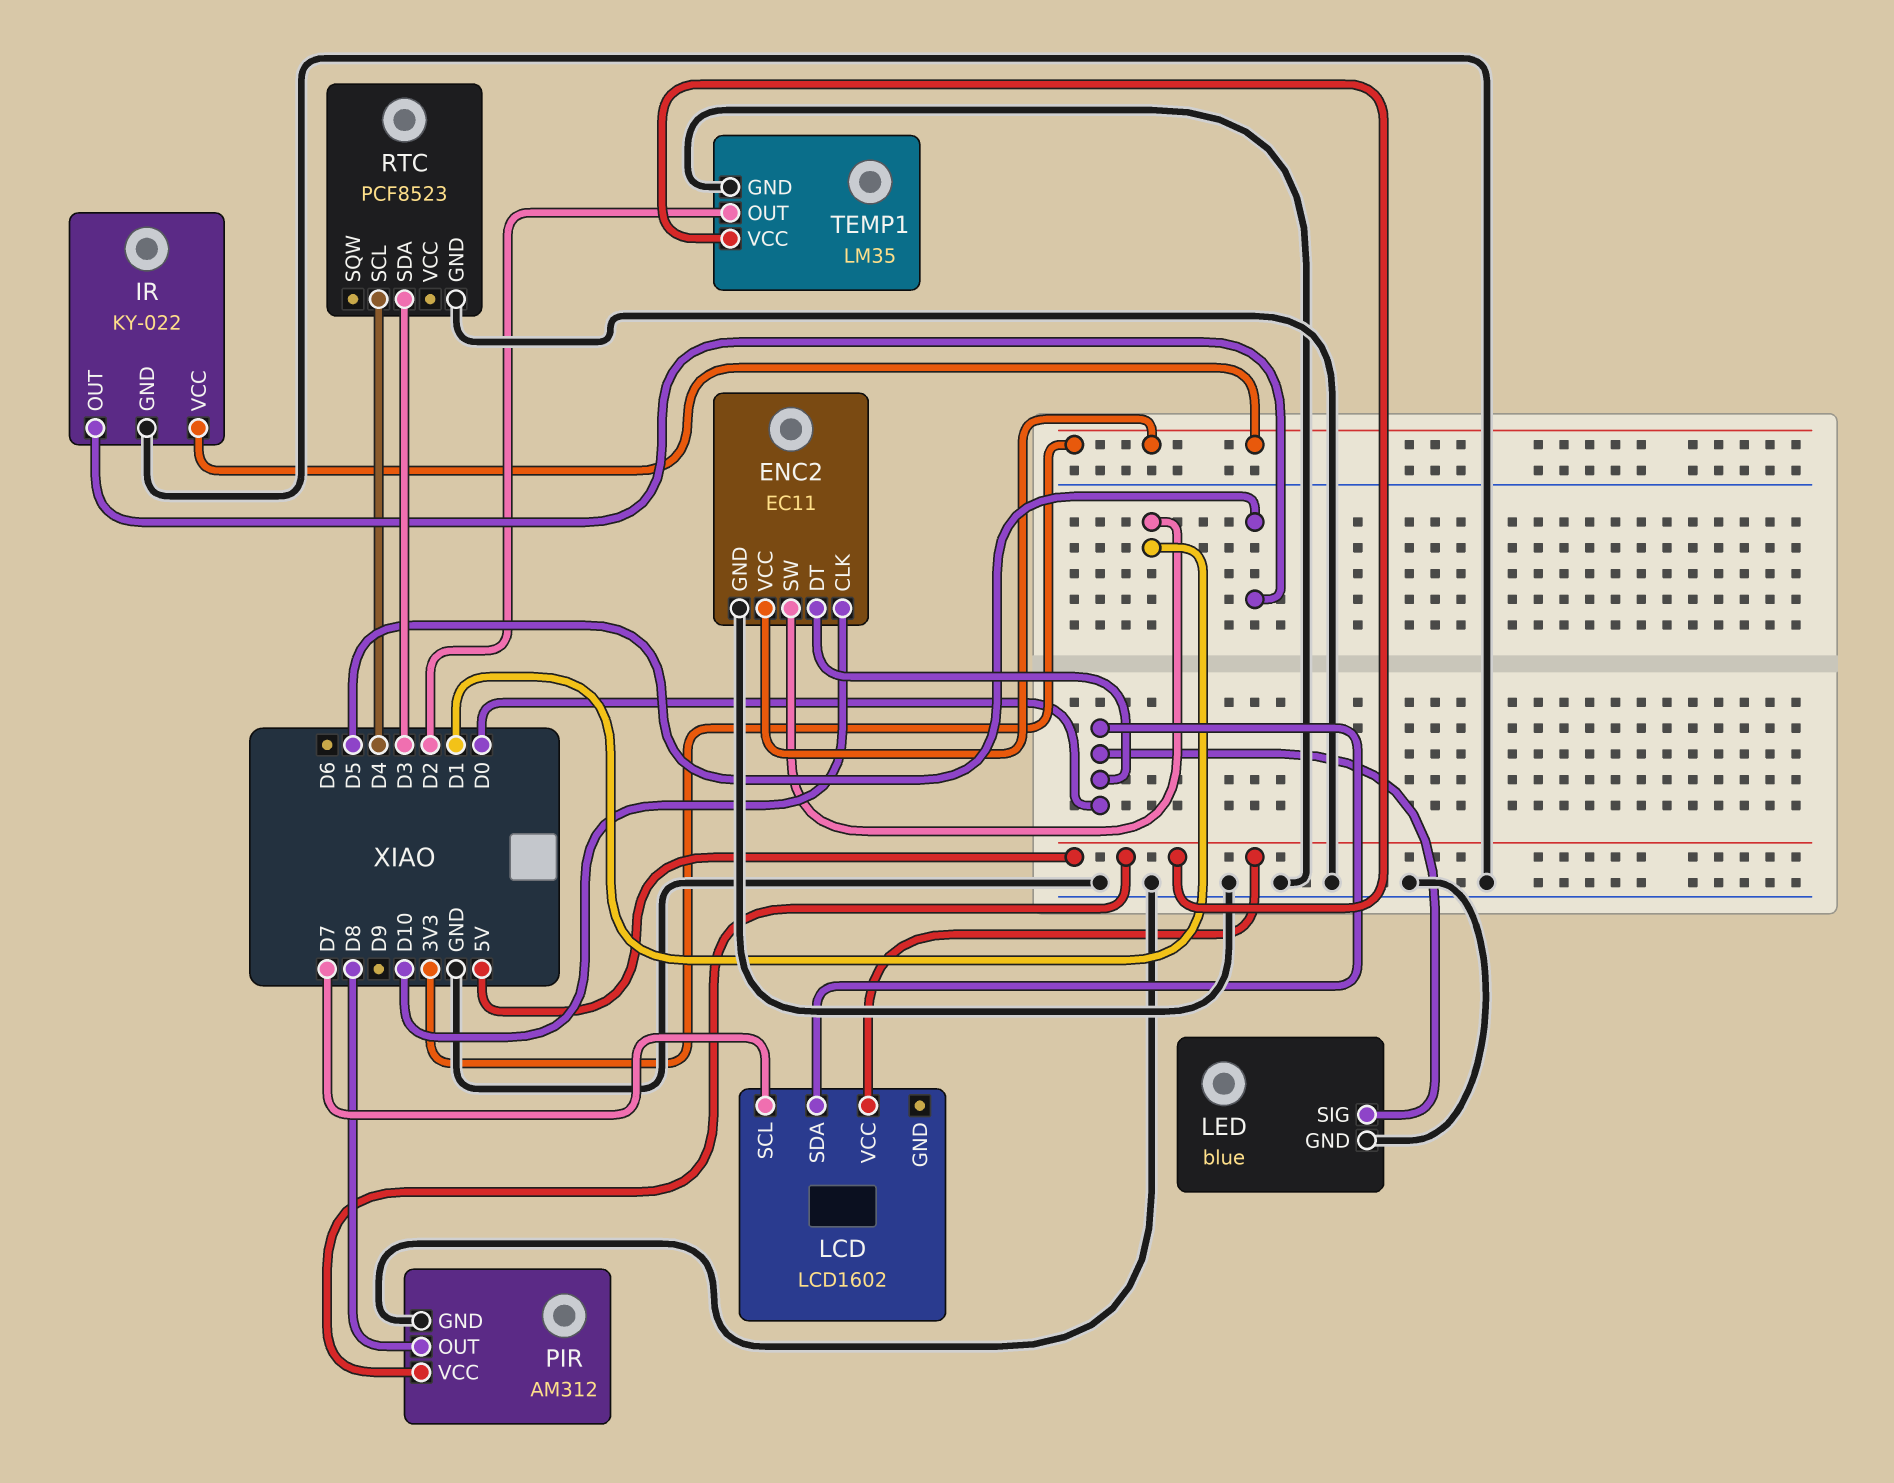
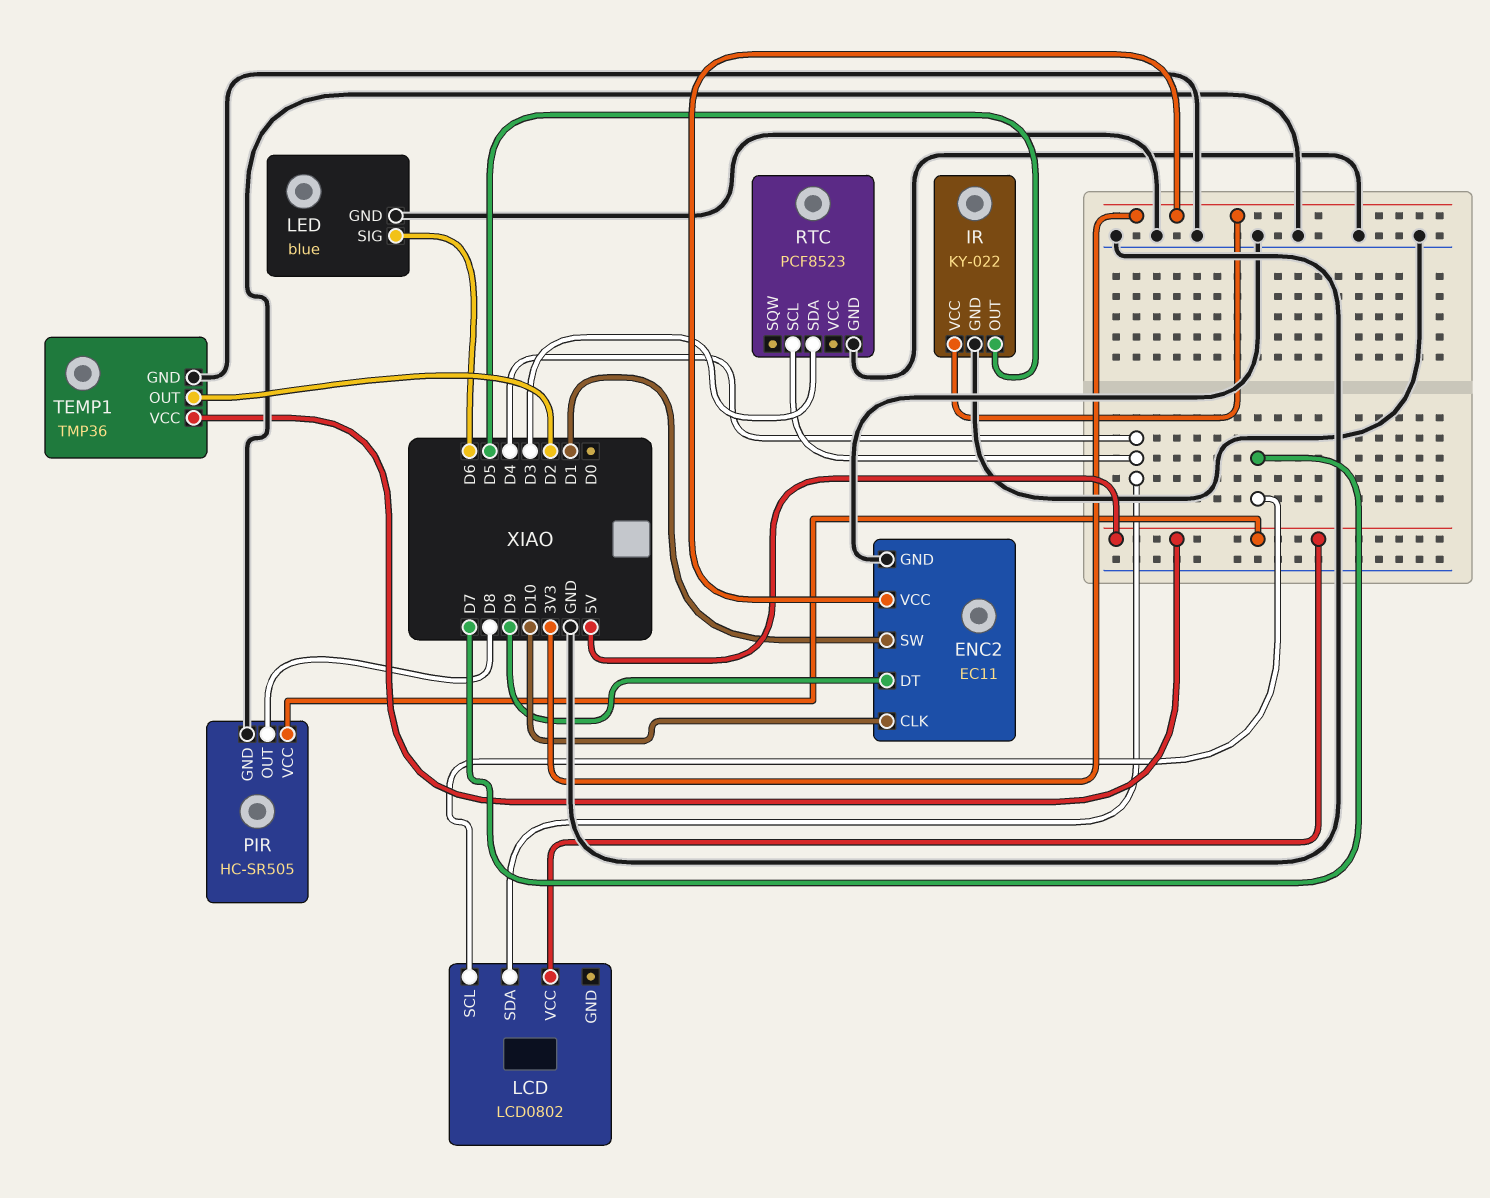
ENC2 pin DT: D0 -> D9
LCD: LCD1602 -> LCD0802
LCD pin SDA: D0 -> D4
LED pin SIG: D0 -> D6
PIR: AM312 -> HC-SR505
TEMP1: LM35 -> TMP36

